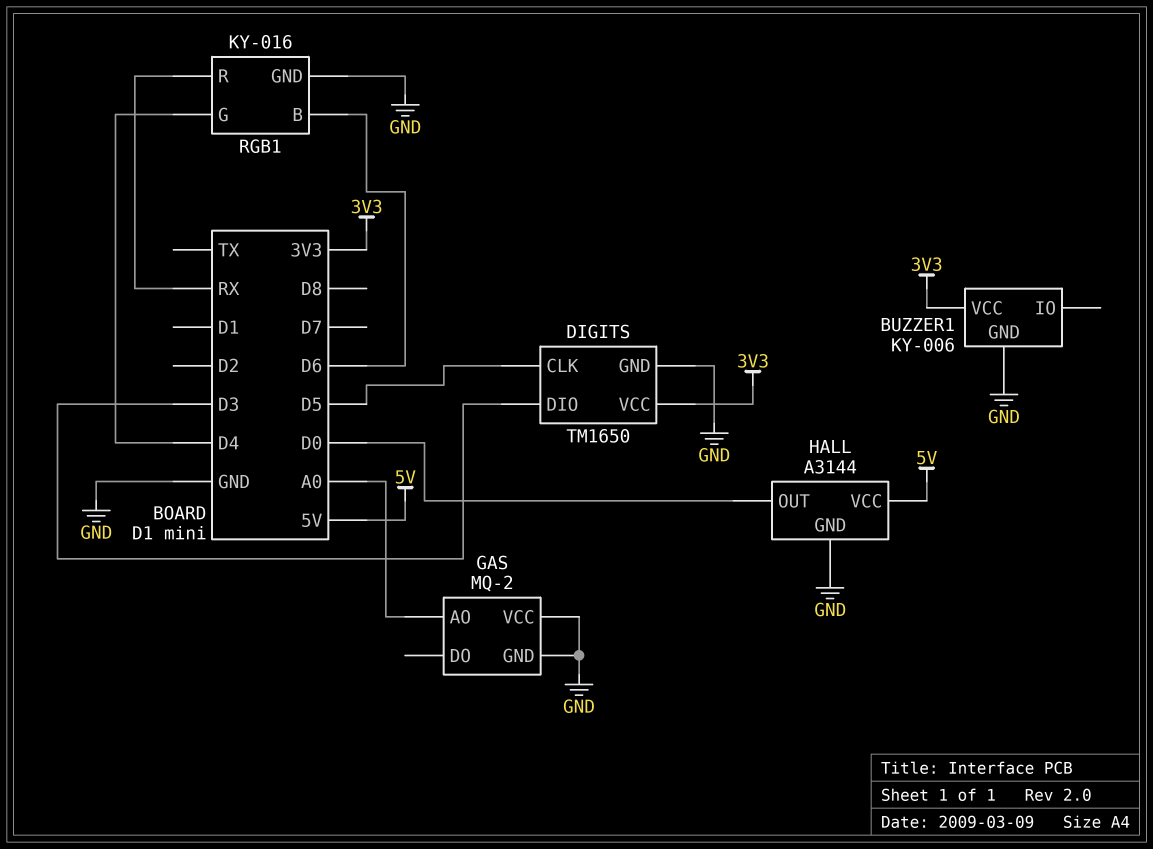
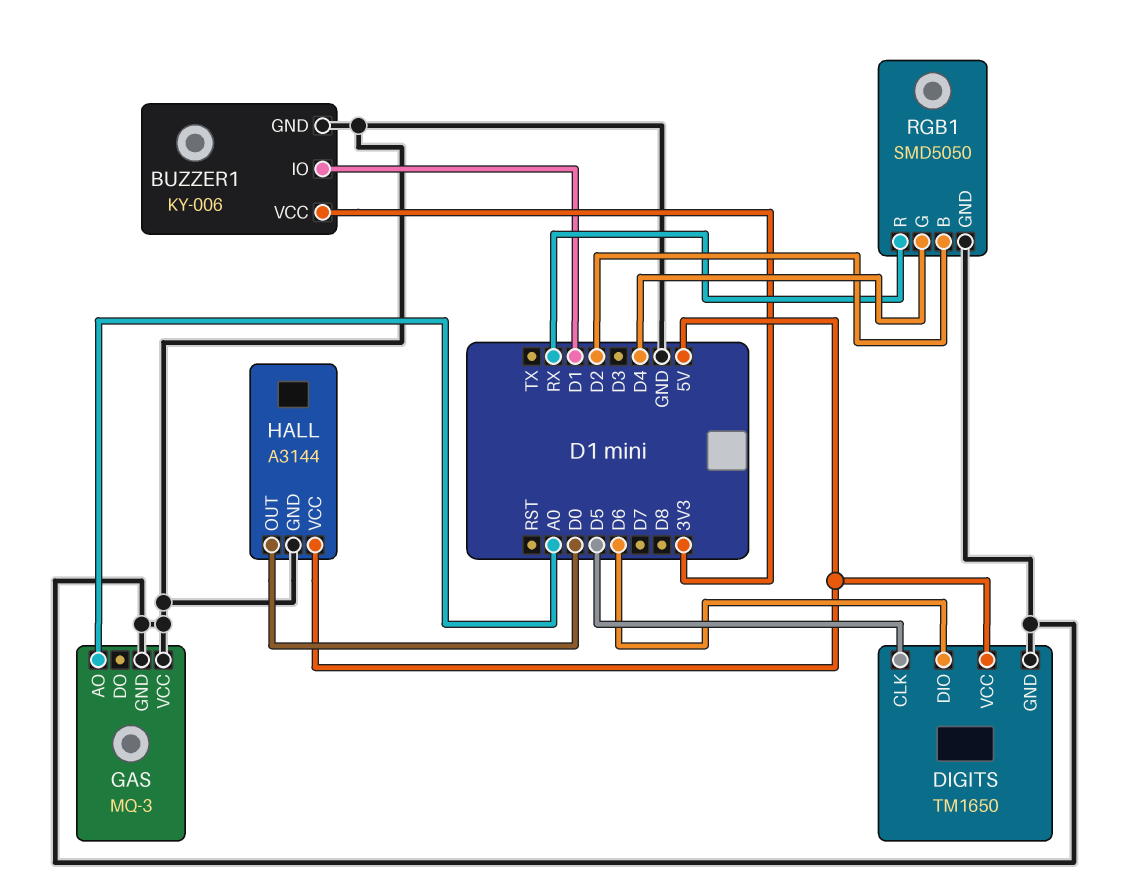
BUZZER1 pin IO: none -> D1
DIGITS pin DIO: D3 -> D6
DIGITS pin VCC: 3V3 -> 5V
GAS: MQ-2 -> MQ-3
RGB1: KY-016 -> SMD5050
RGB1 pin B: D6 -> D2

